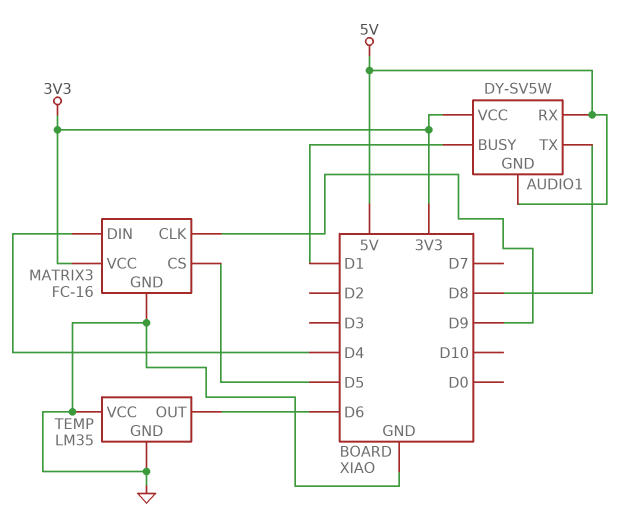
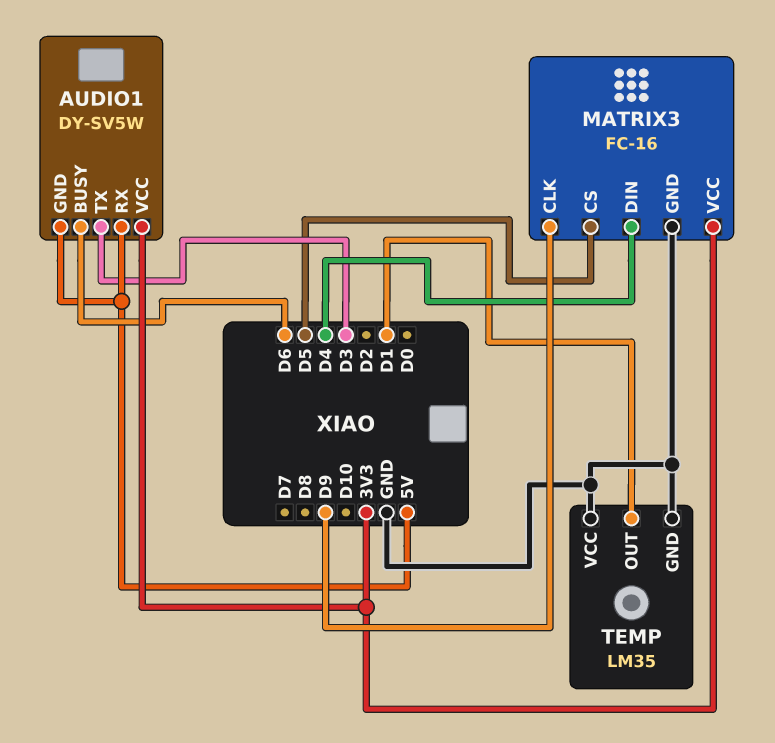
AUDIO1 pin BUSY: D1 -> D6
AUDIO1 pin TX: D8 -> D3
TEMP pin OUT: D6 -> D1

